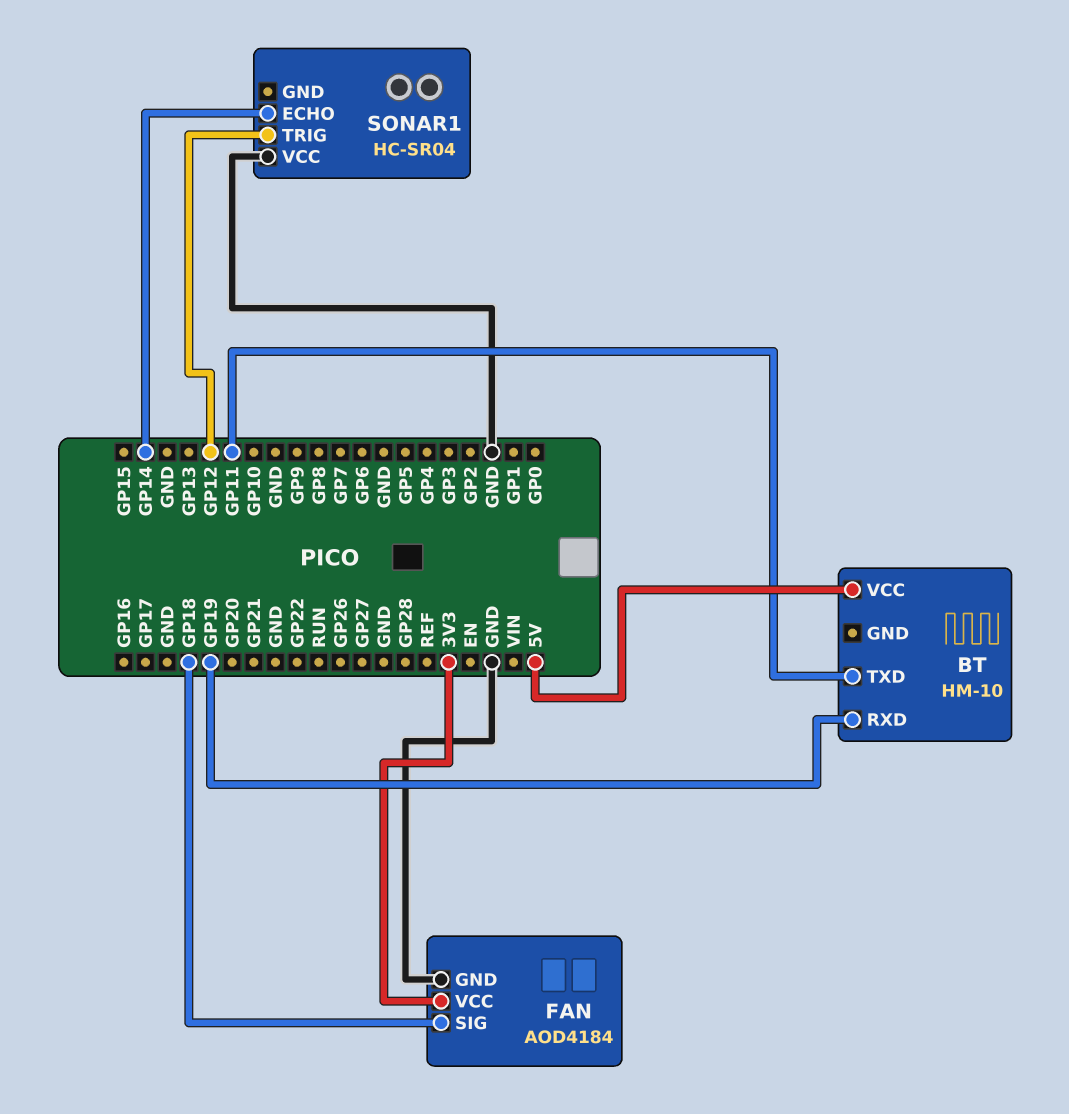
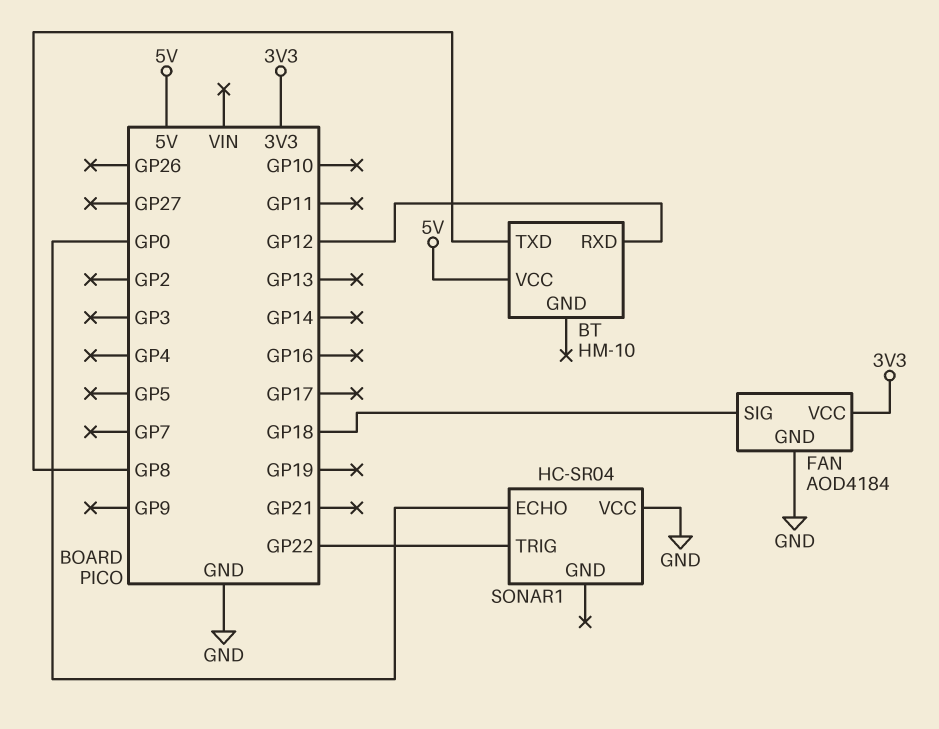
BT pin RXD: GP19 -> GP12
BT pin TXD: GP11 -> GP8
SONAR1 pin ECHO: GP14 -> GP0
SONAR1 pin TRIG: GP12 -> GP22

